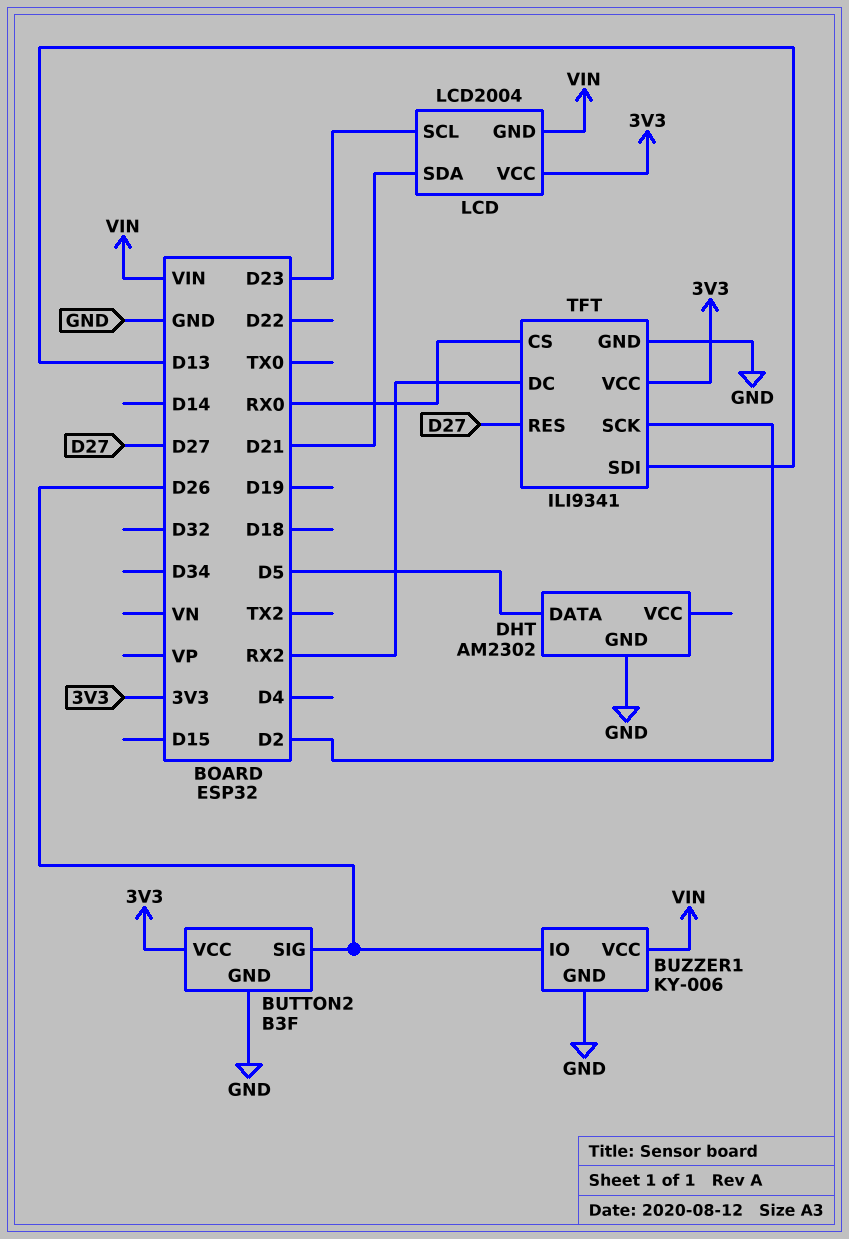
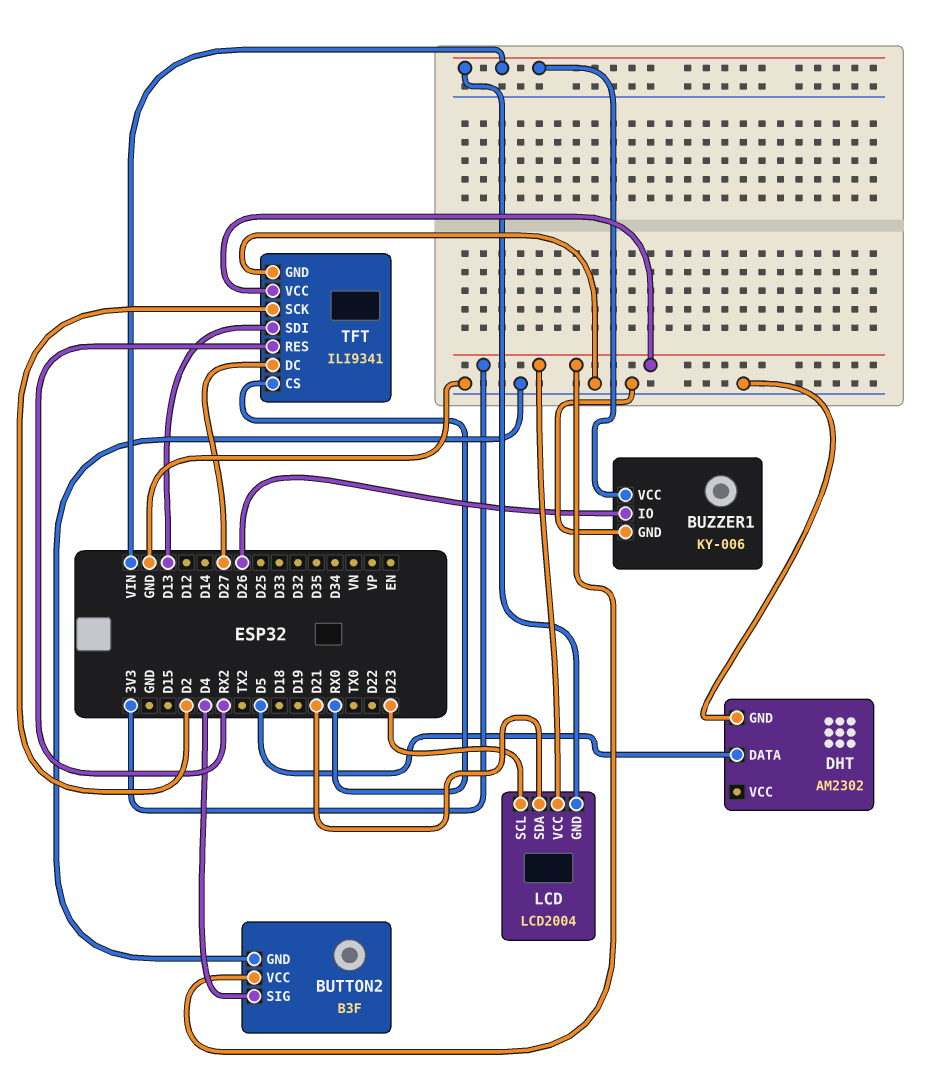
BUTTON2 pin SIG: D26 -> D4
TFT pin DC: RX2 -> D27
TFT pin RES: D27 -> RX2

